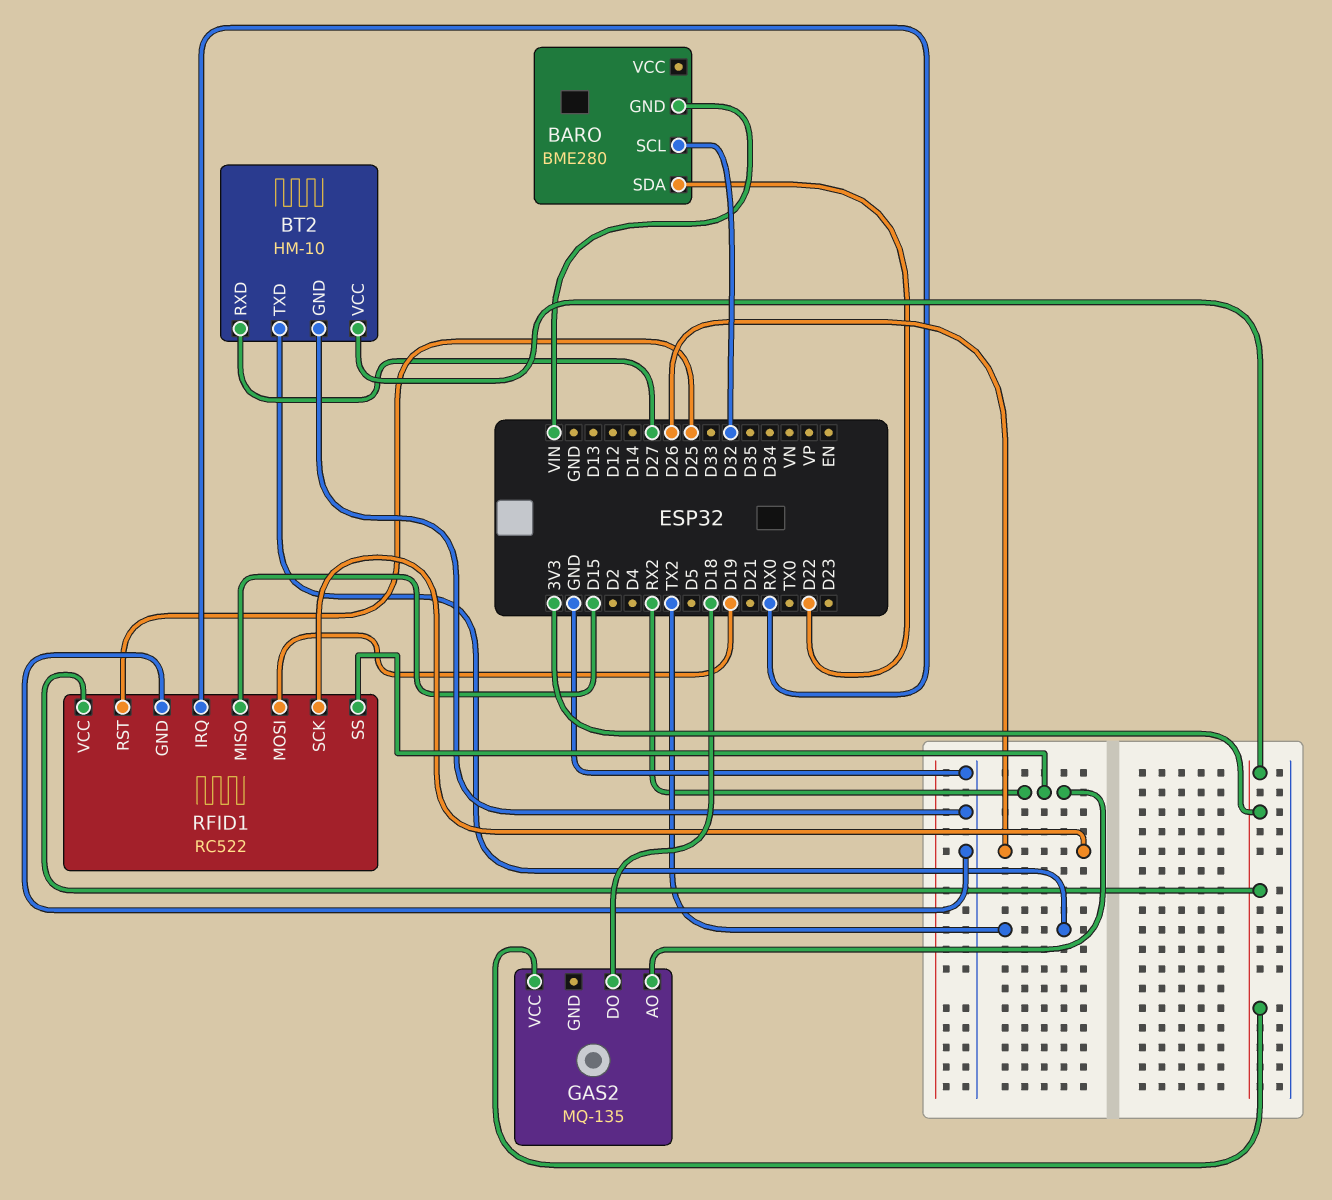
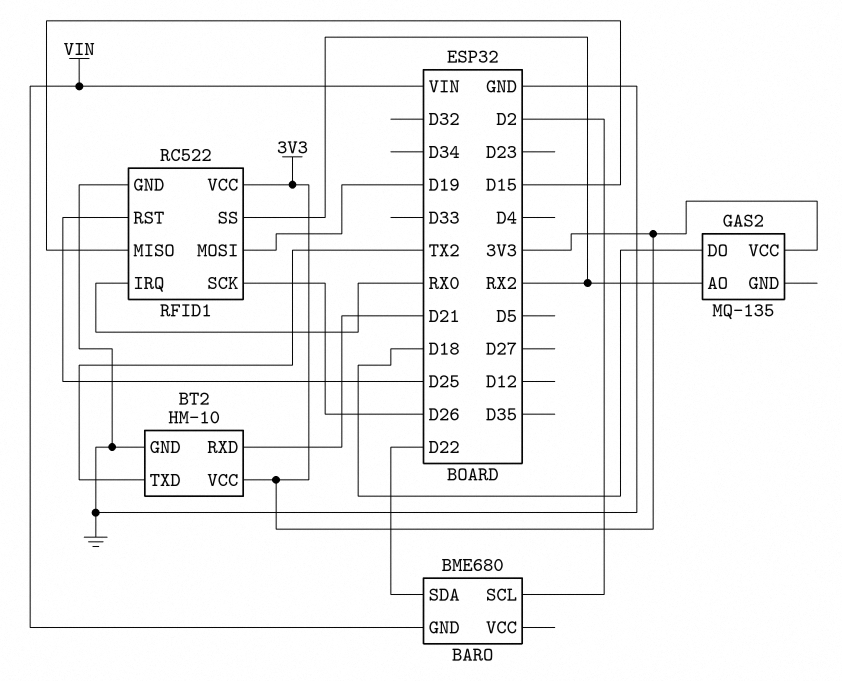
BARO: BME280 -> BME680
BARO pin SCL: D32 -> D2
BT2 pin RXD: D27 -> D21

